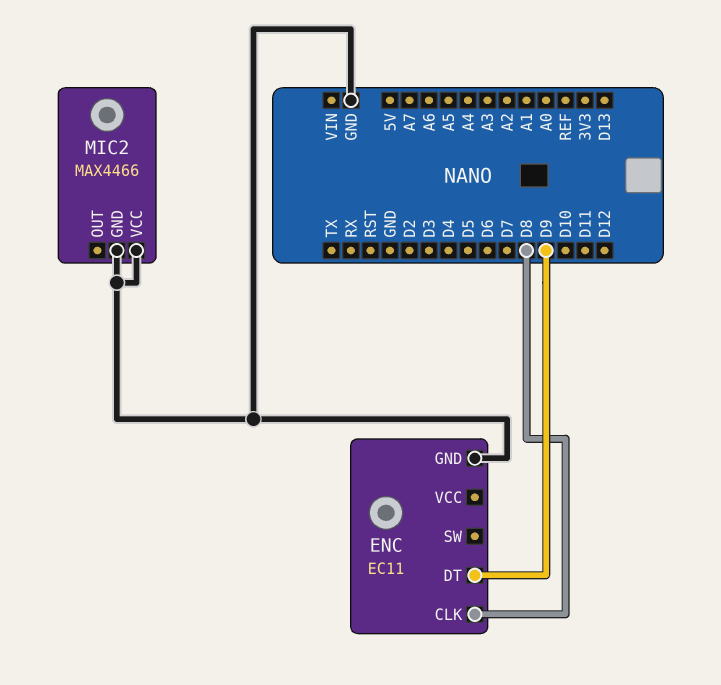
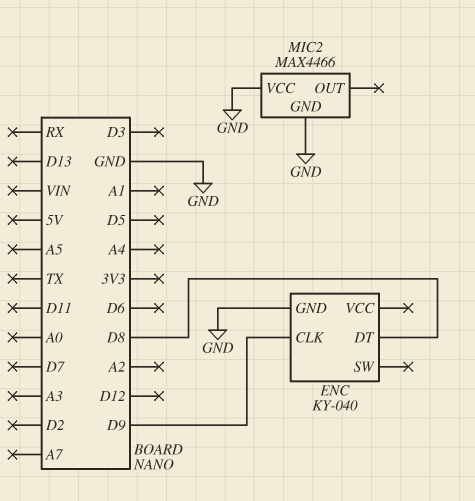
ENC: EC11 -> KY-040
ENC pin CLK: D8 -> D9
ENC pin DT: D9 -> D8

